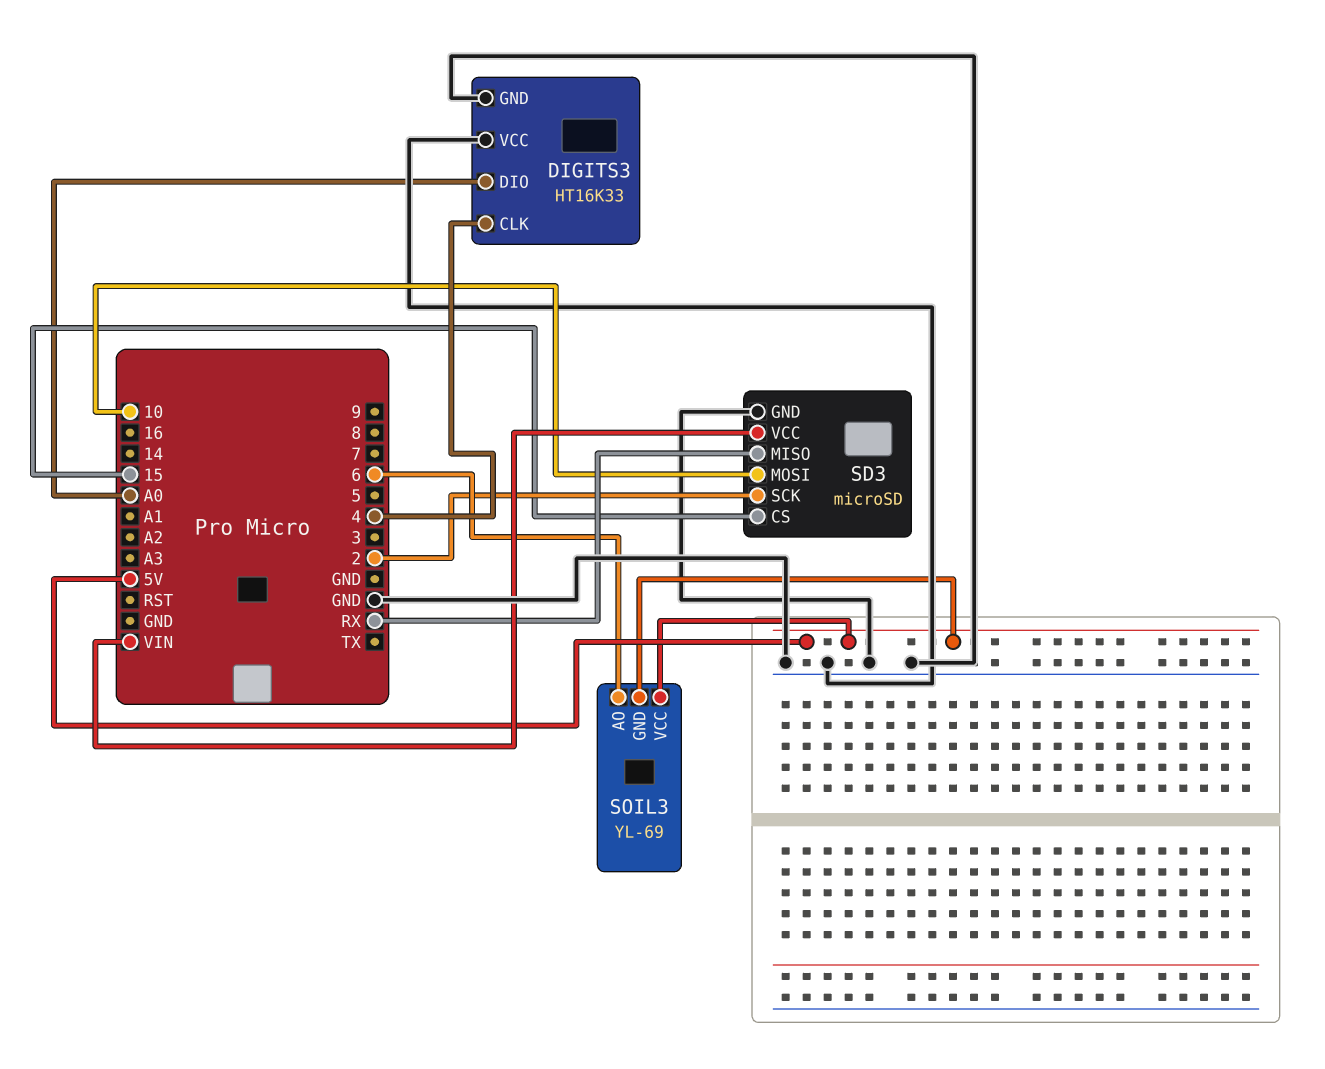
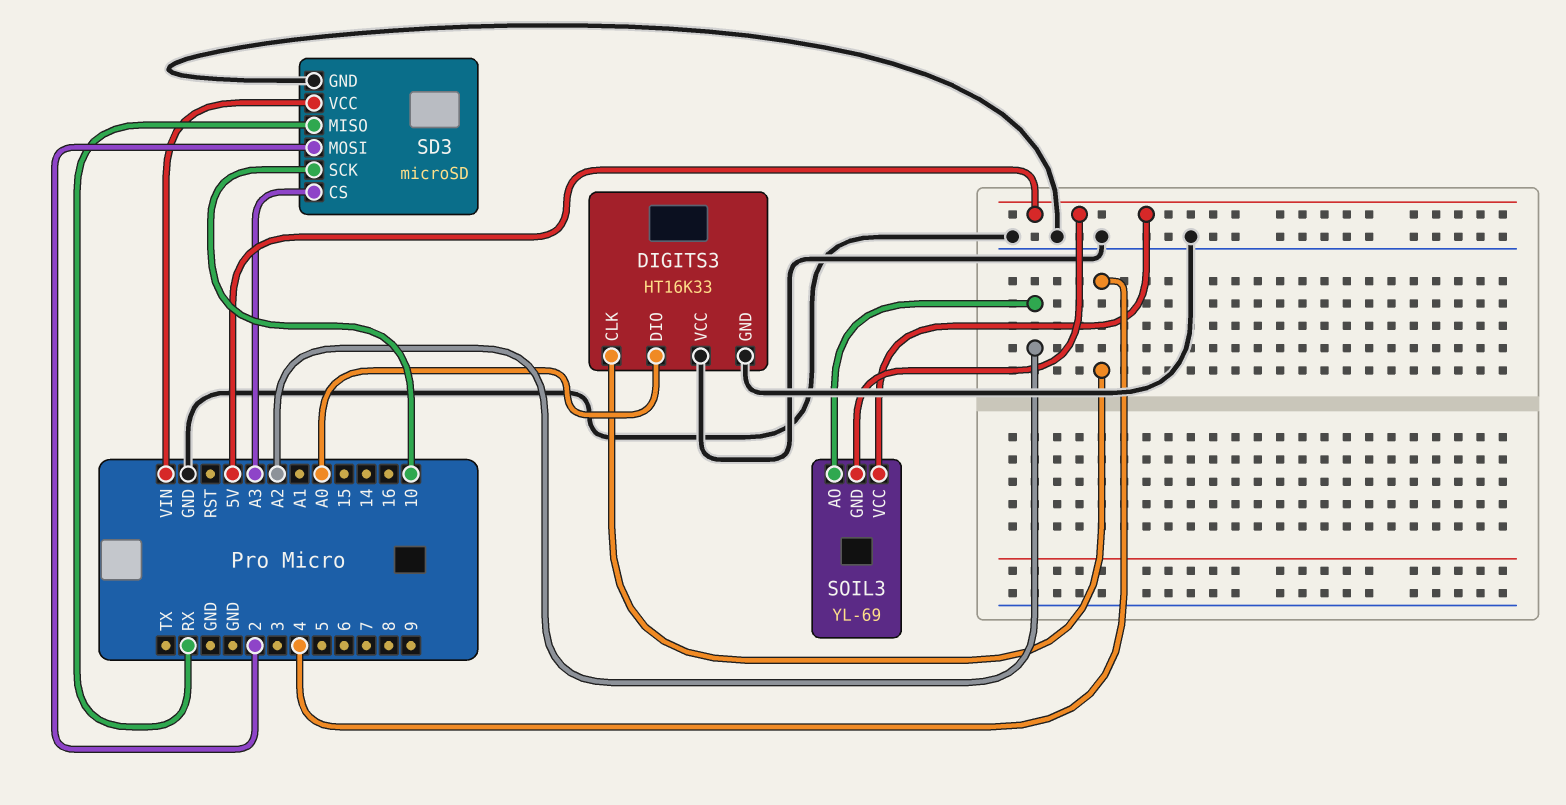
SD3 pin CS: 15 -> A3
SD3 pin MOSI: 10 -> 2
SD3 pin SCK: 2 -> 10
SOIL3 pin AO: 6 -> A2

